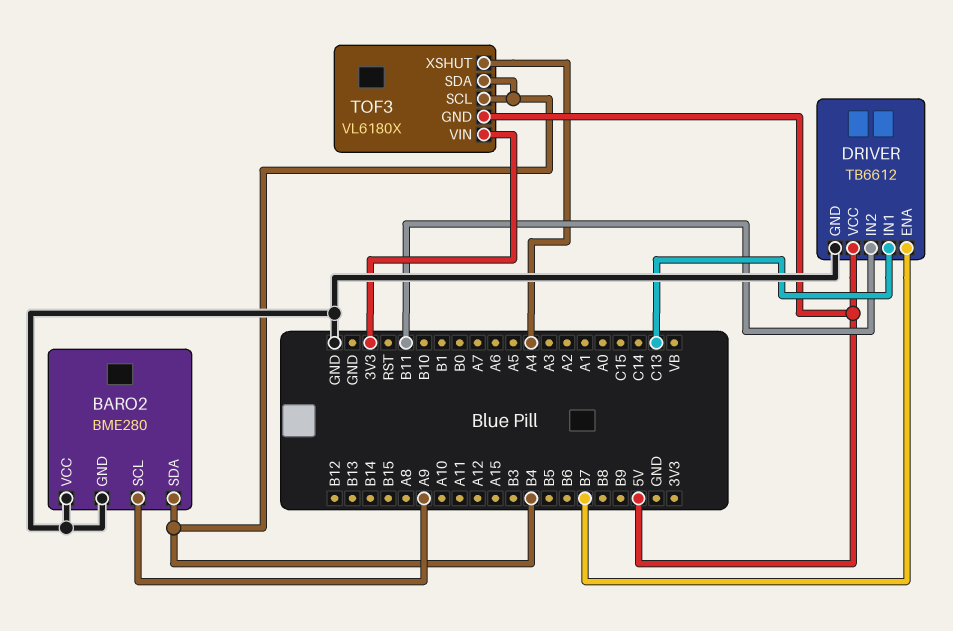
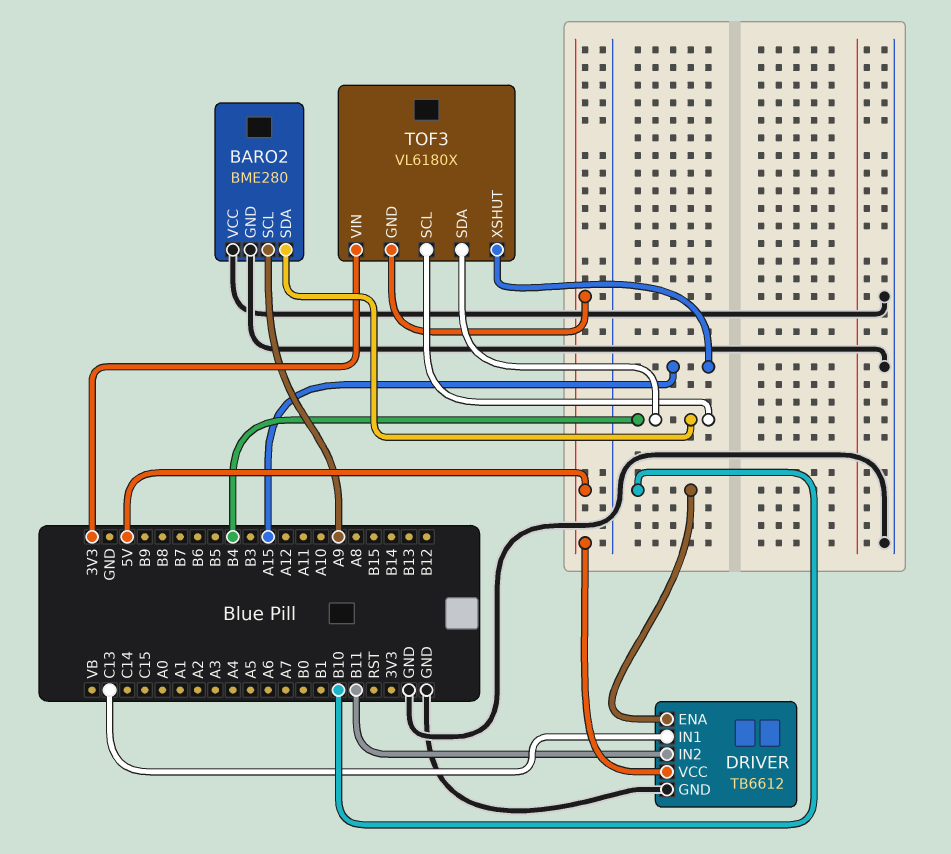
DRIVER pin ENA: B7 -> B10
TOF3 pin XSHUT: A4 -> A15

